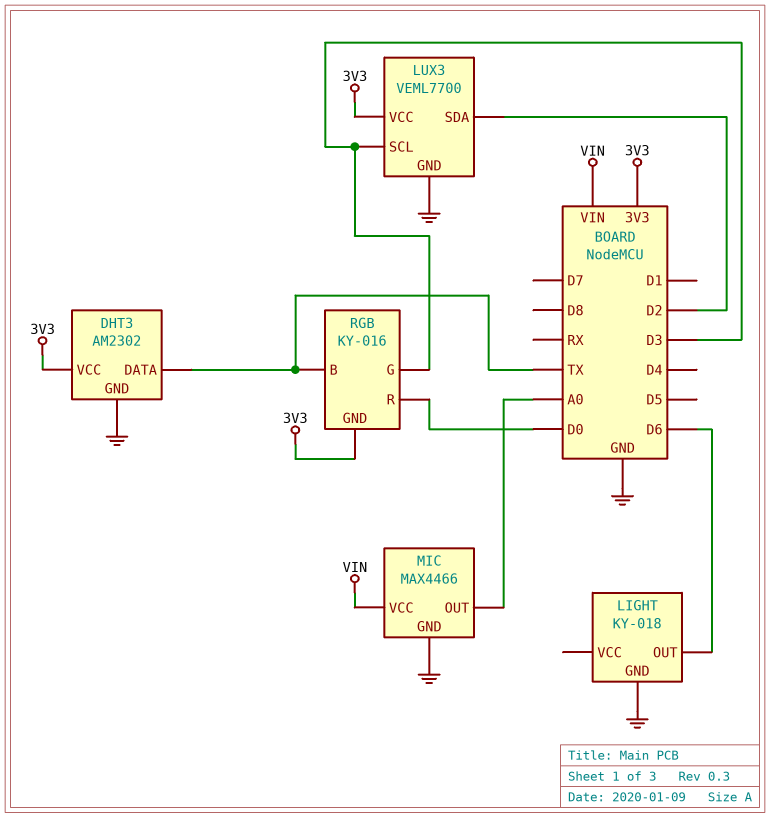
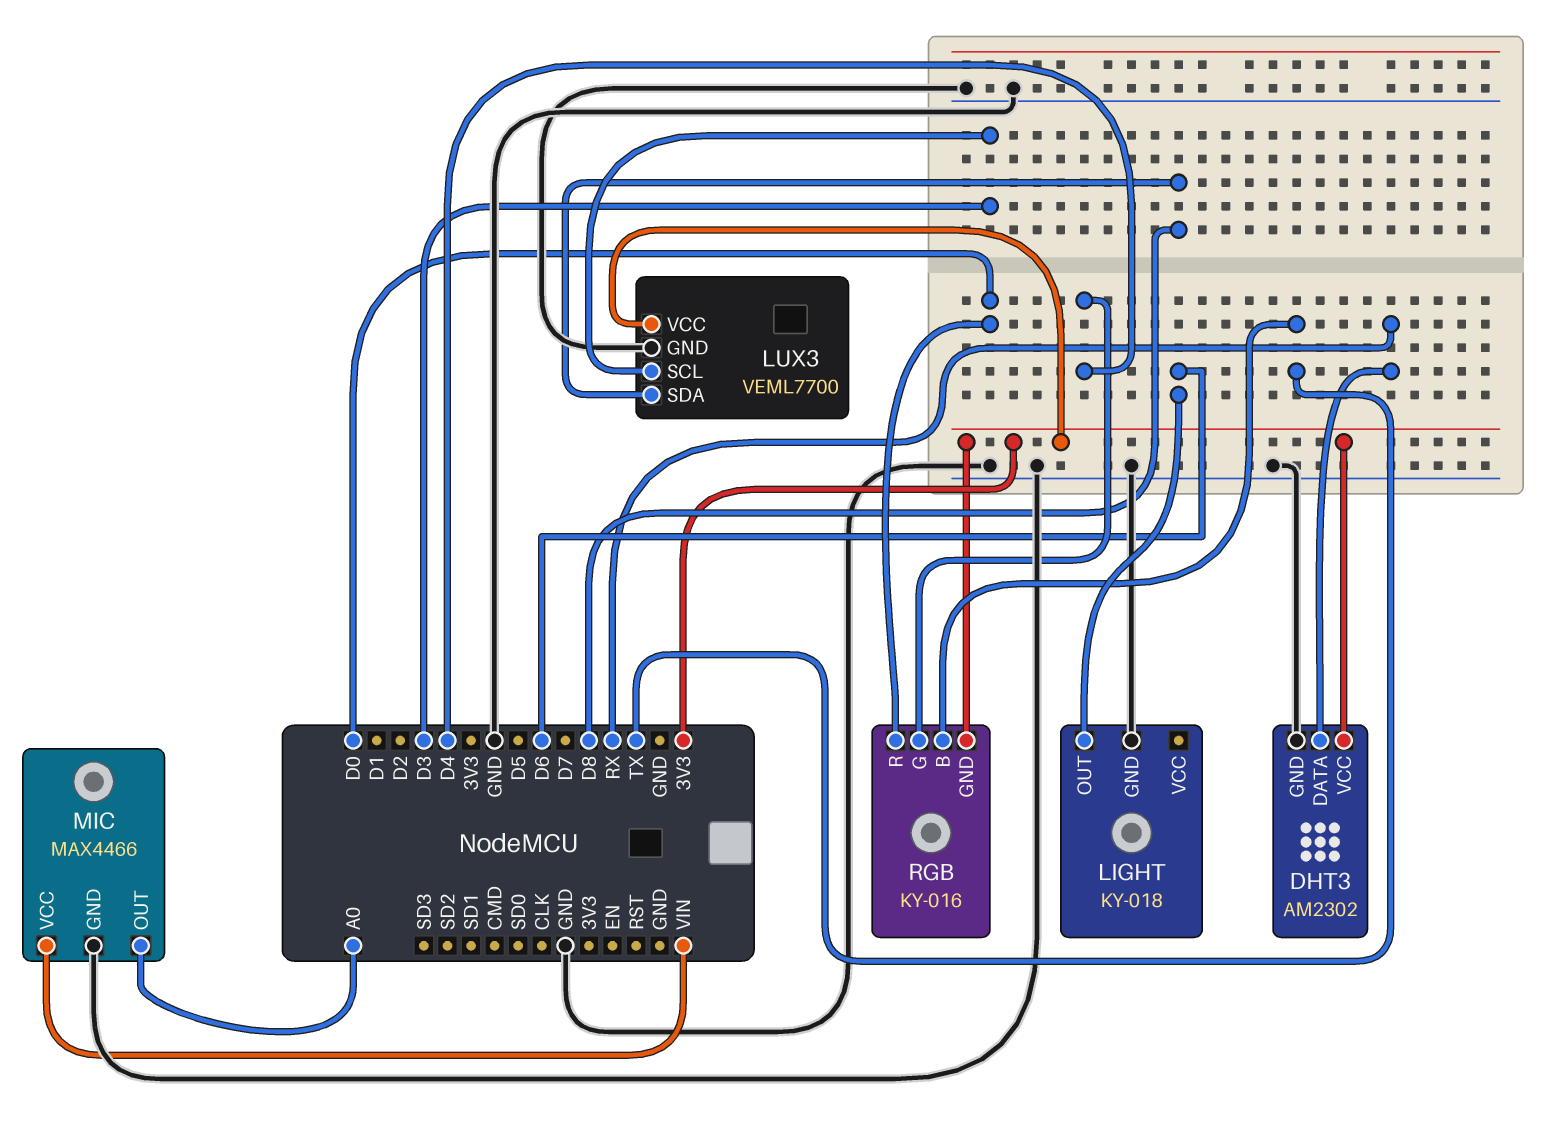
DHT3 pin DATA: TX -> RX
LUX3 pin SDA: D2 -> D8
RGB pin G: D3 -> D4

